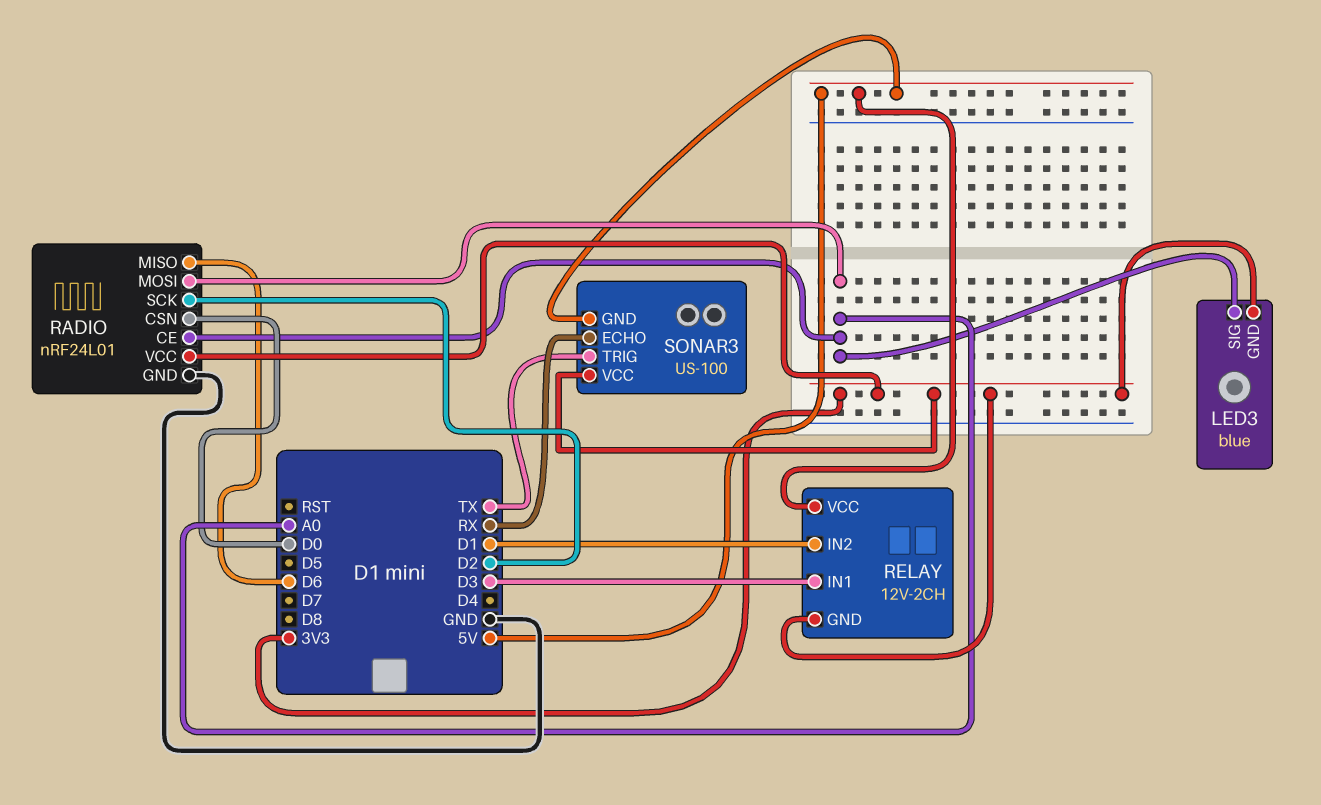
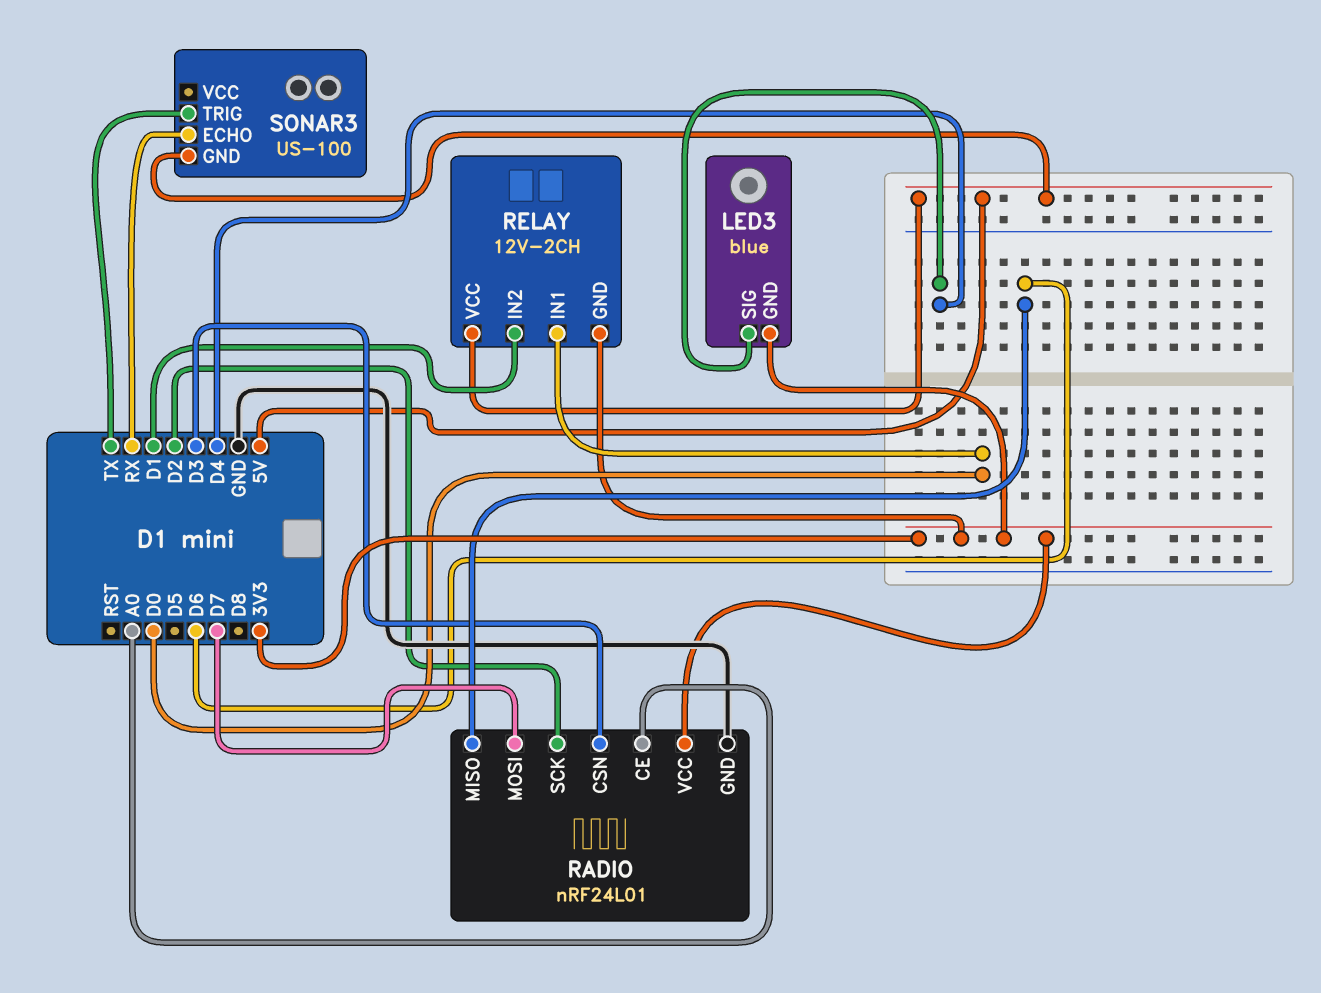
LED3 pin SIG: A0 -> D4
RADIO pin CSN: D0 -> D3
RADIO pin MOSI: A0 -> D7
RELAY pin IN1: D3 -> D0
SONAR3 pin VCC: 3V3 -> none

